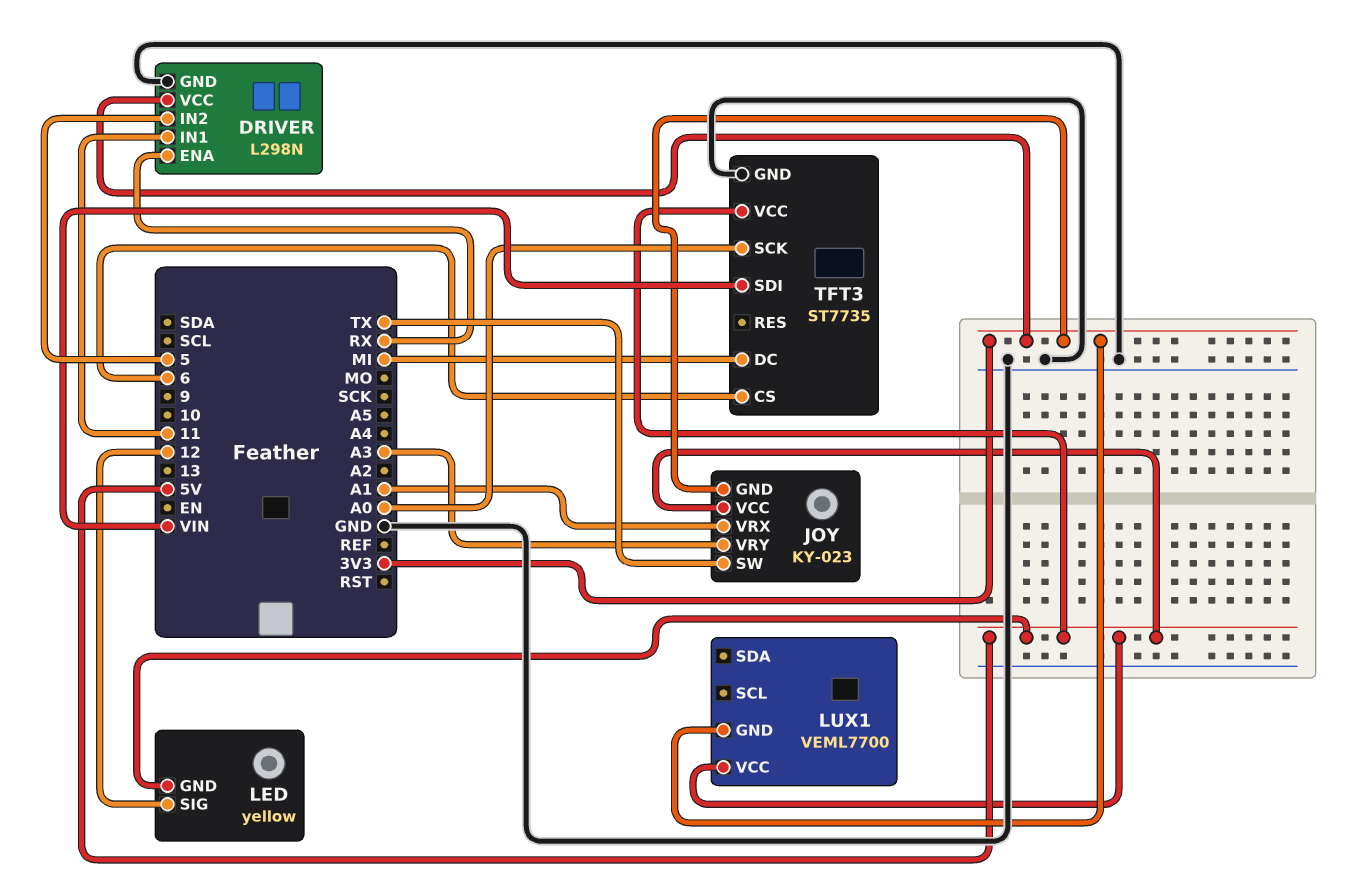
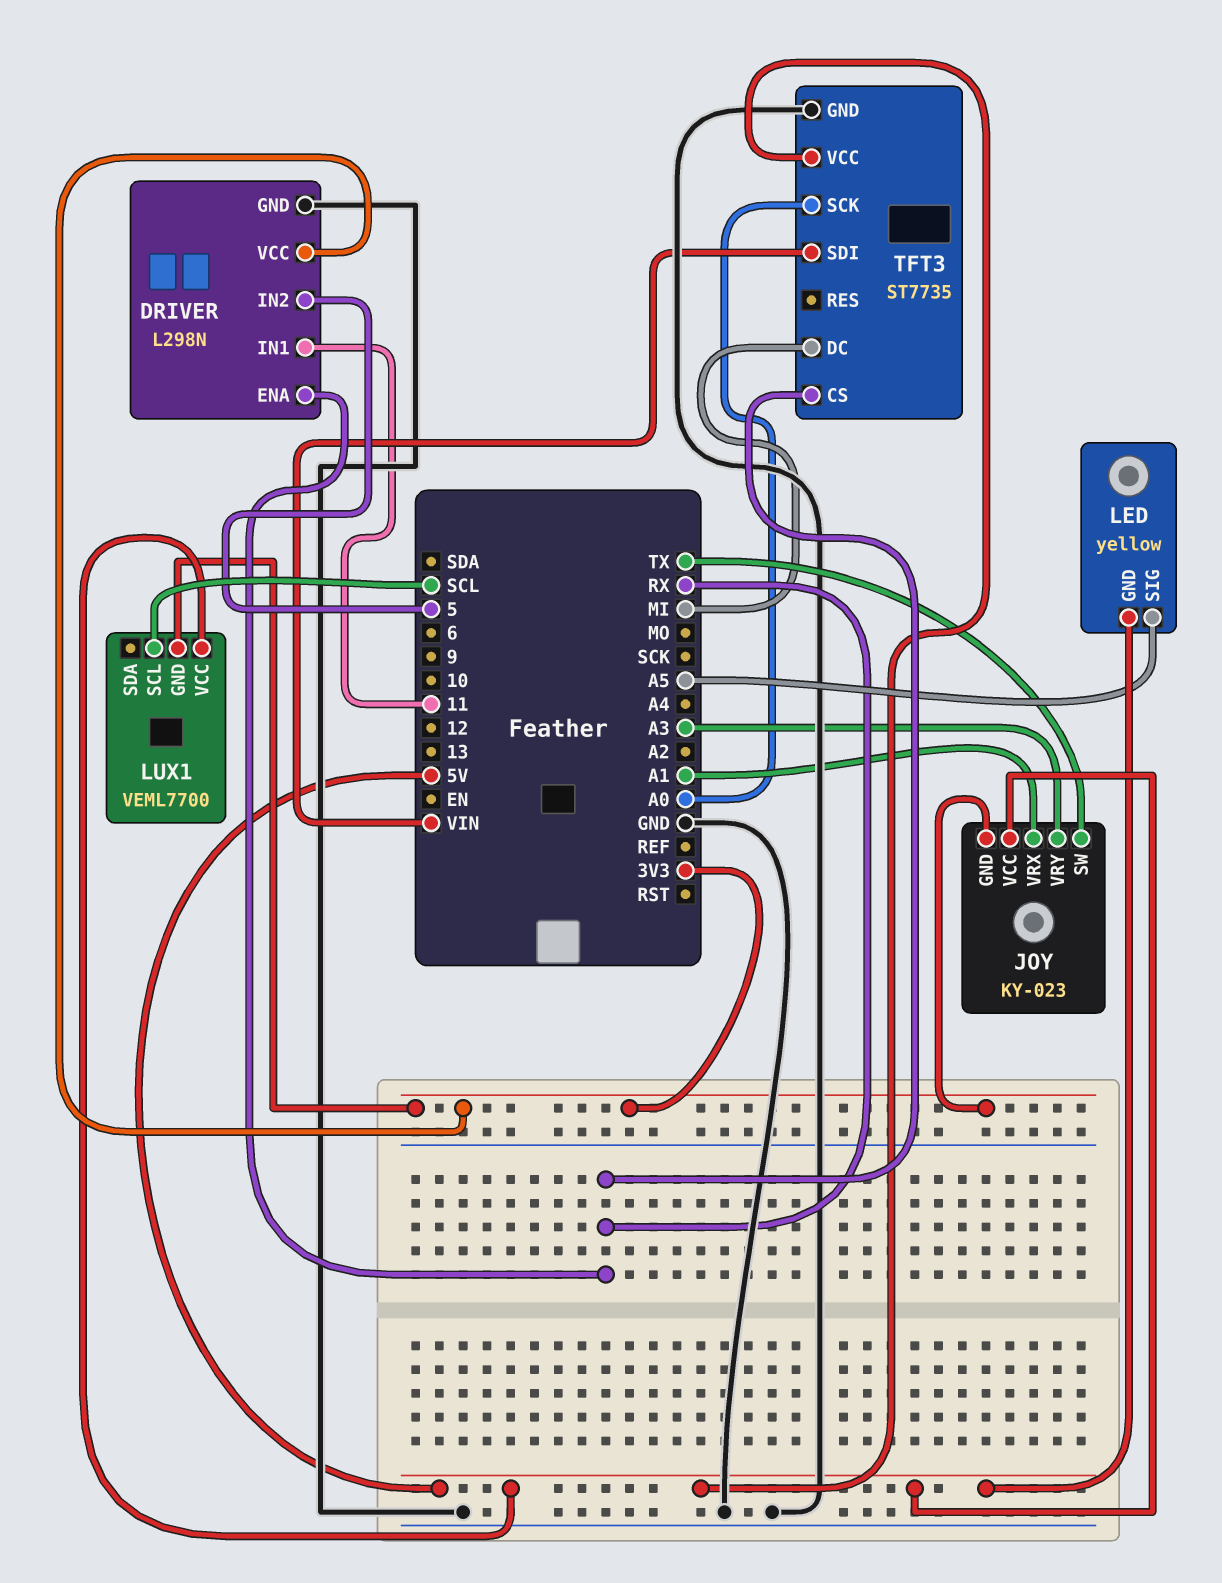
LED pin SIG: 12 -> A5
LUX1 pin SCL: none -> SCL
TFT3 pin CS: 6 -> RX

